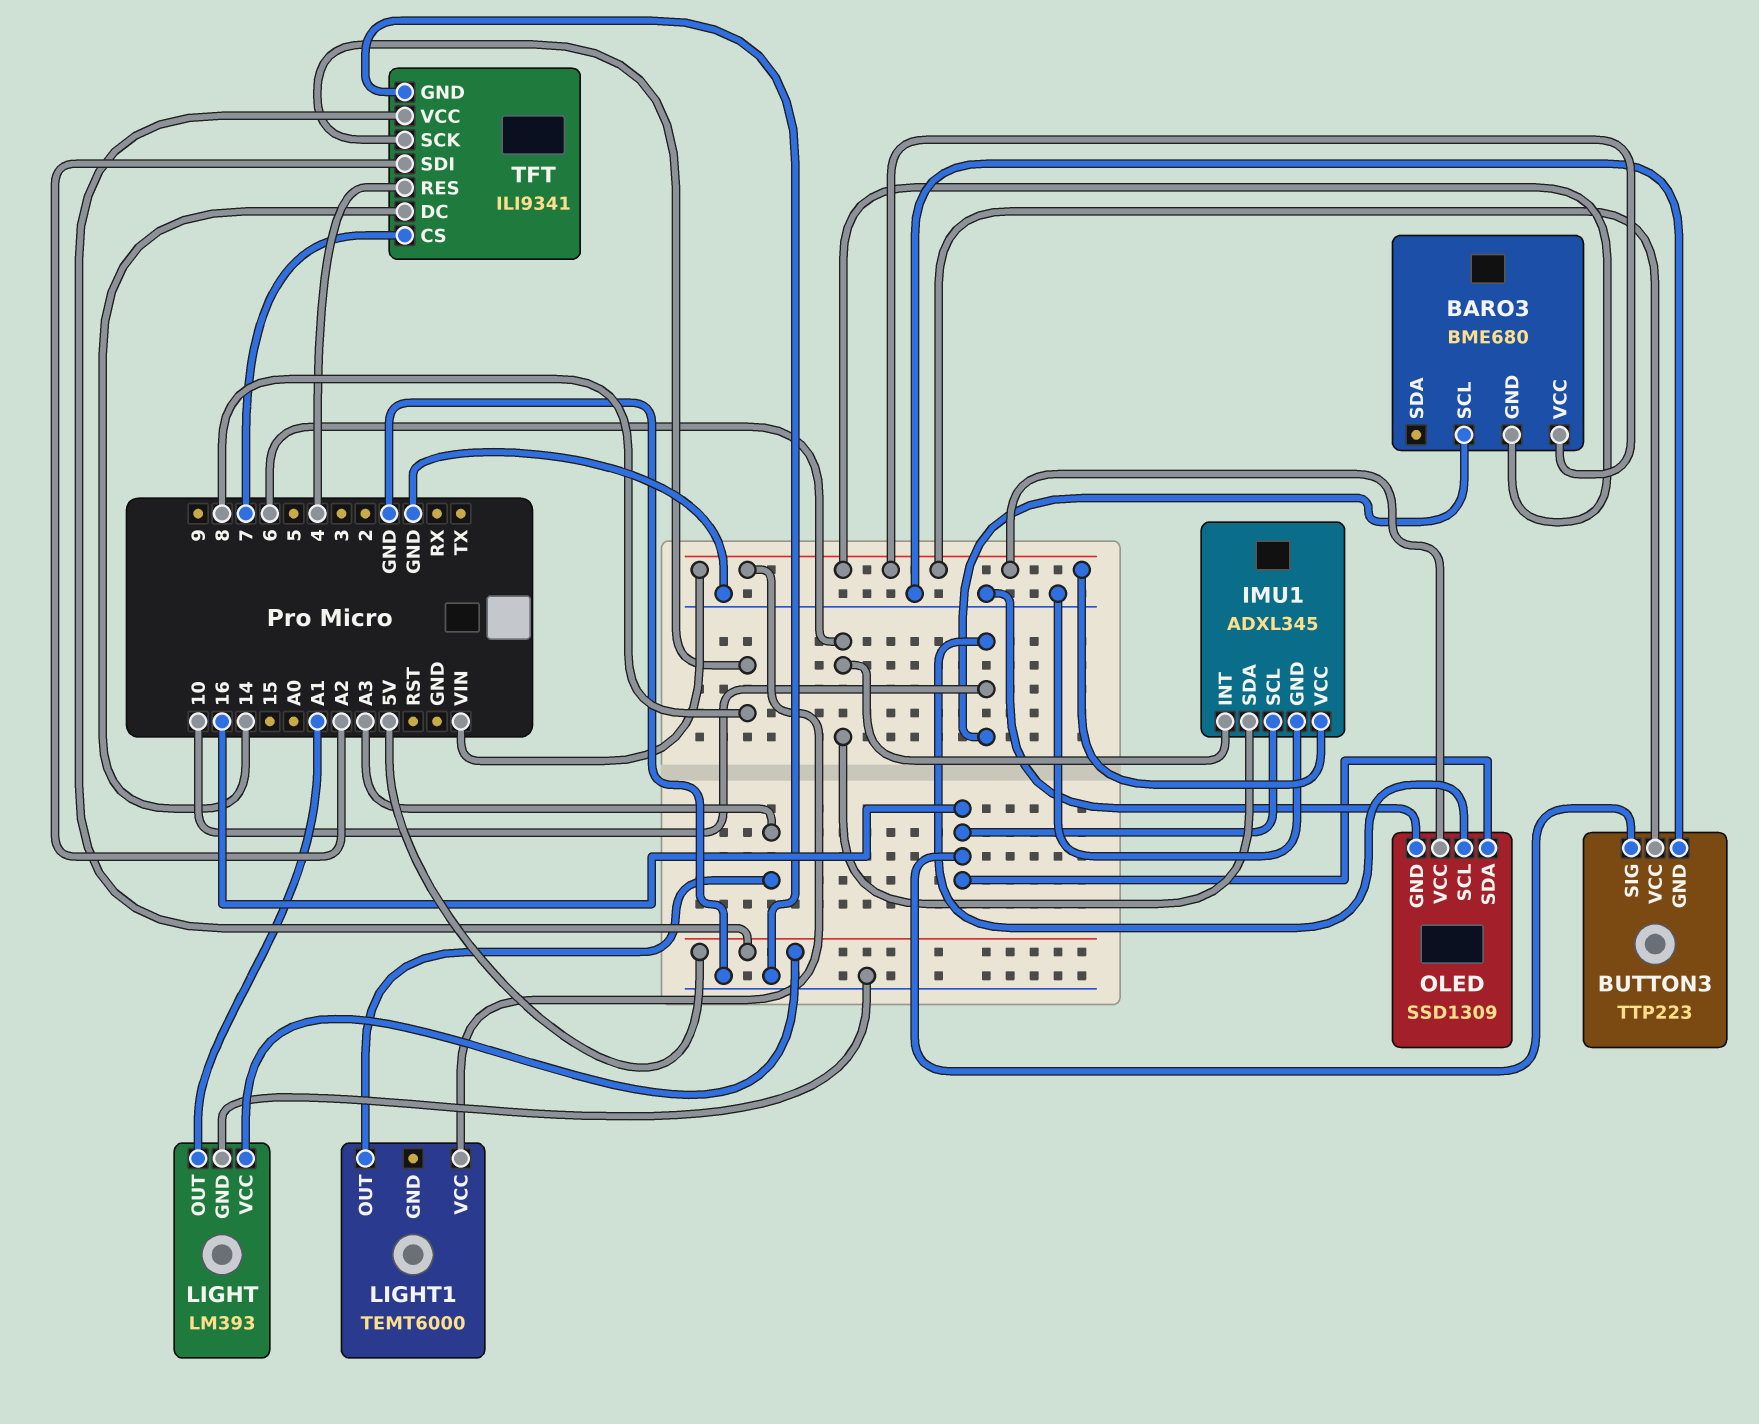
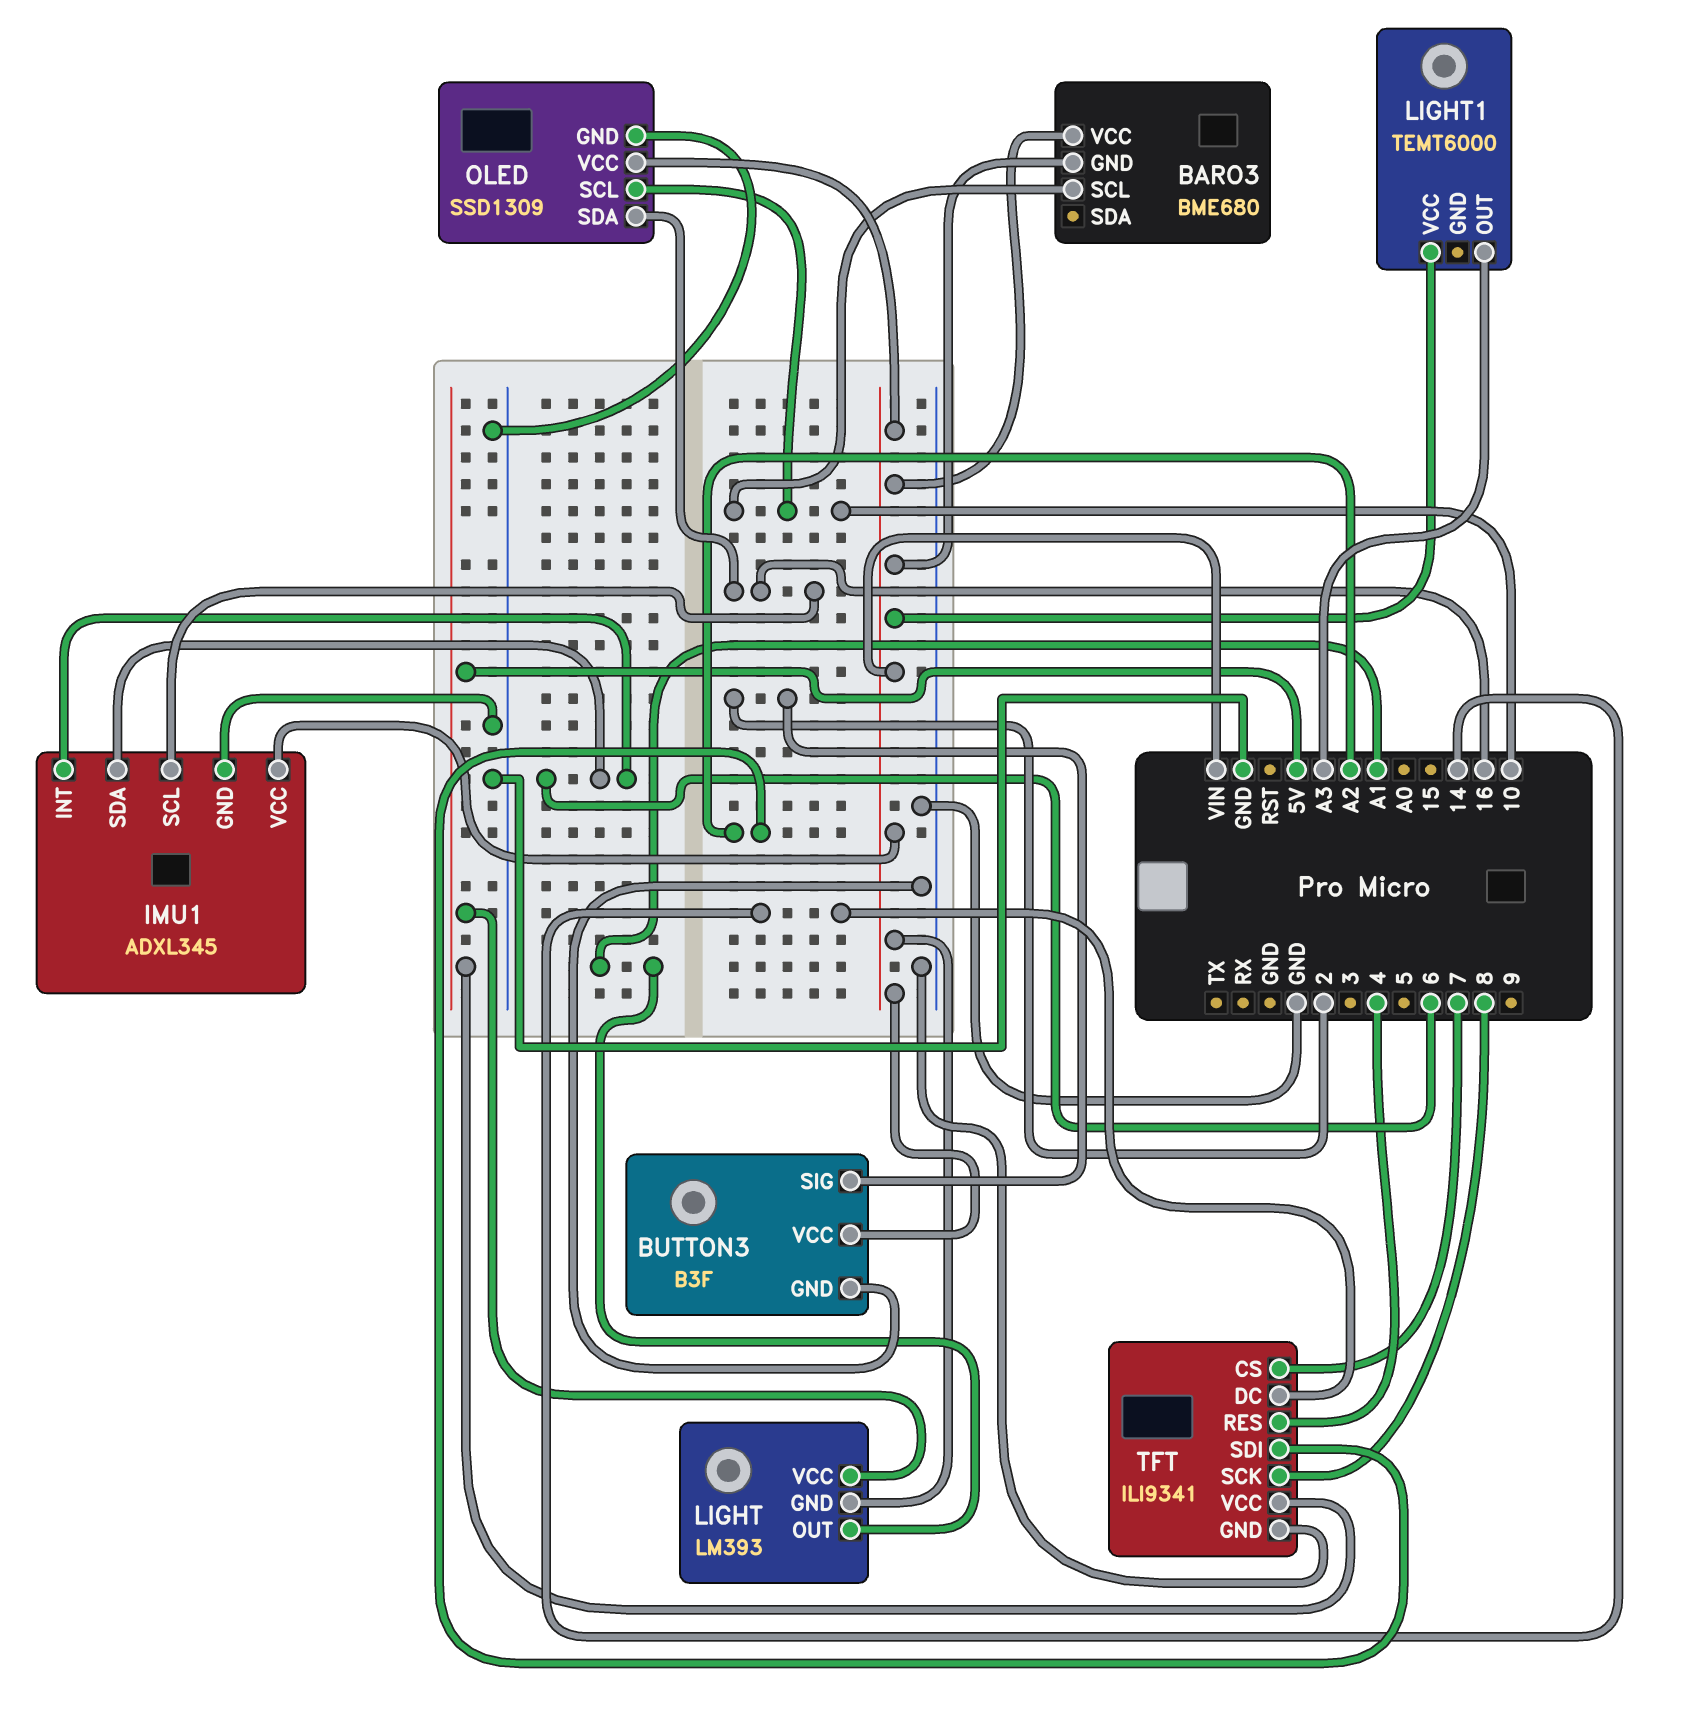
BUTTON3: TTP223 -> B3F
BUTTON3 pin SIG: 16 -> 2
LIGHT pin GND: GND -> VIN

